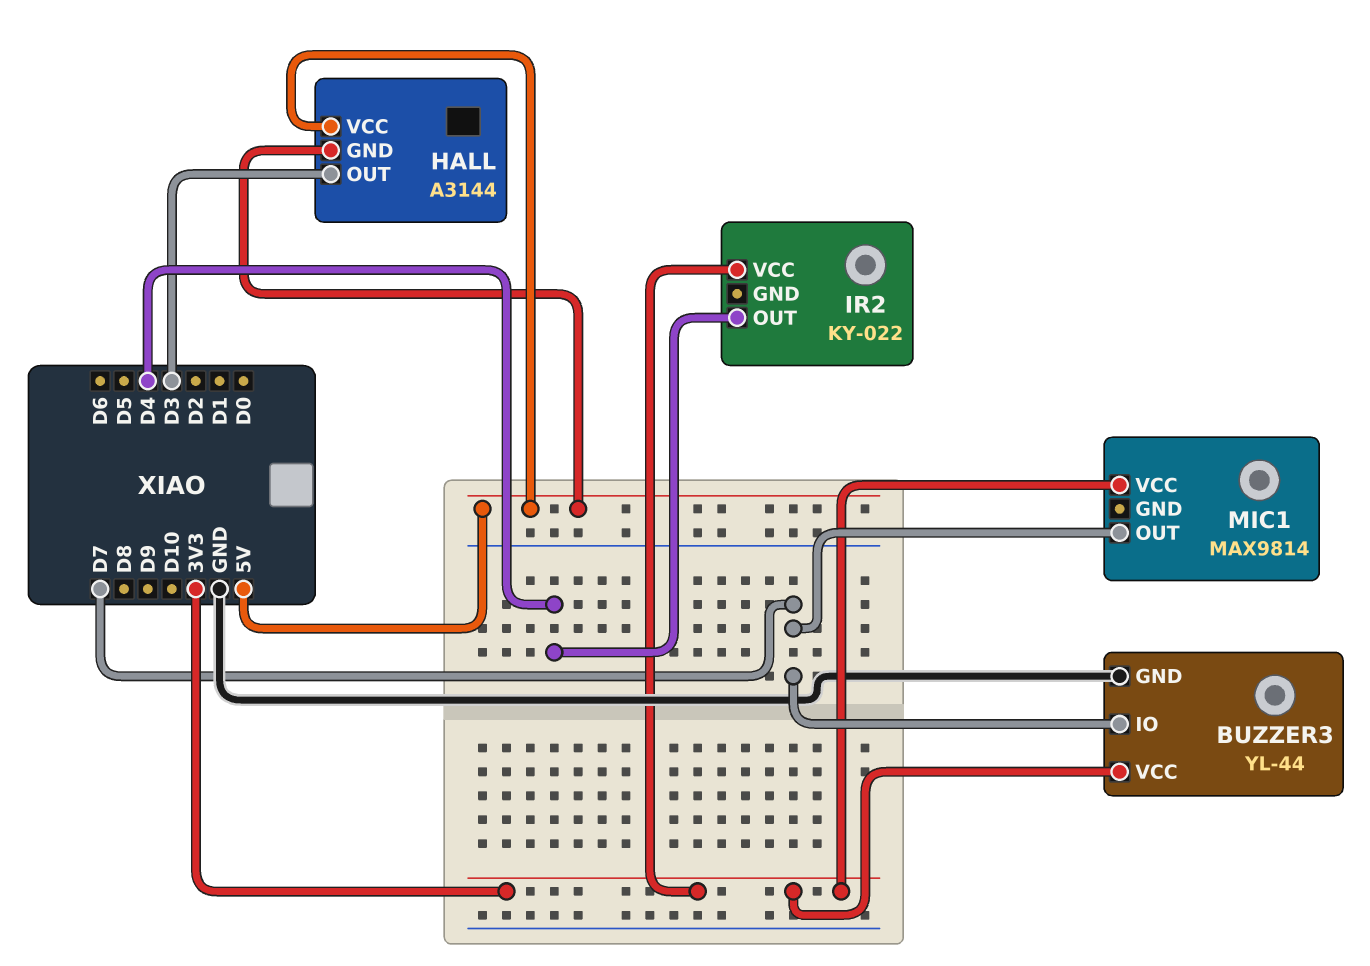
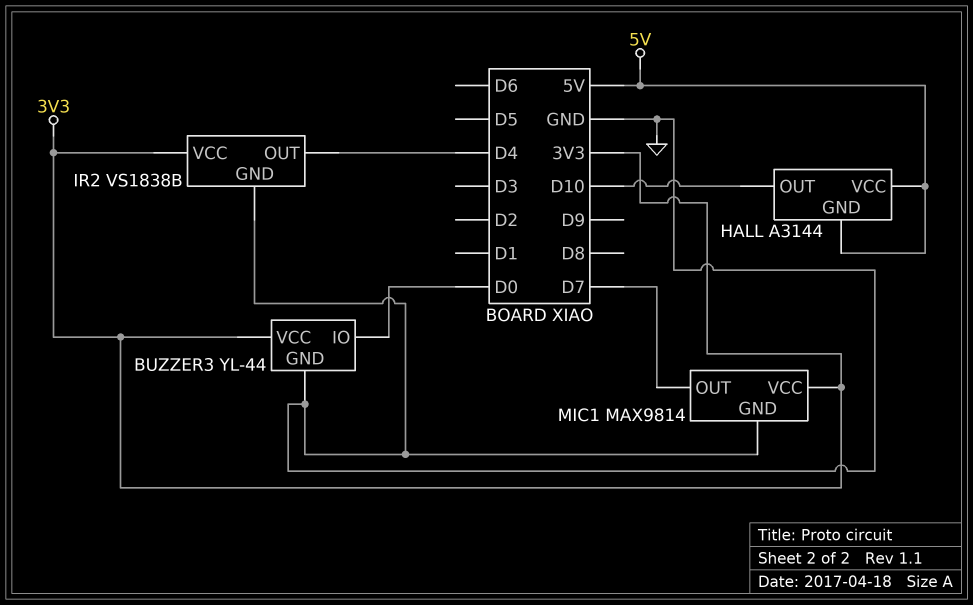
BUZZER3 pin IO: D7 -> D0
HALL pin OUT: D3 -> D10
IR2: KY-022 -> VS1838B
IR2 pin GND: none -> GND
MIC1 pin GND: none -> GND

